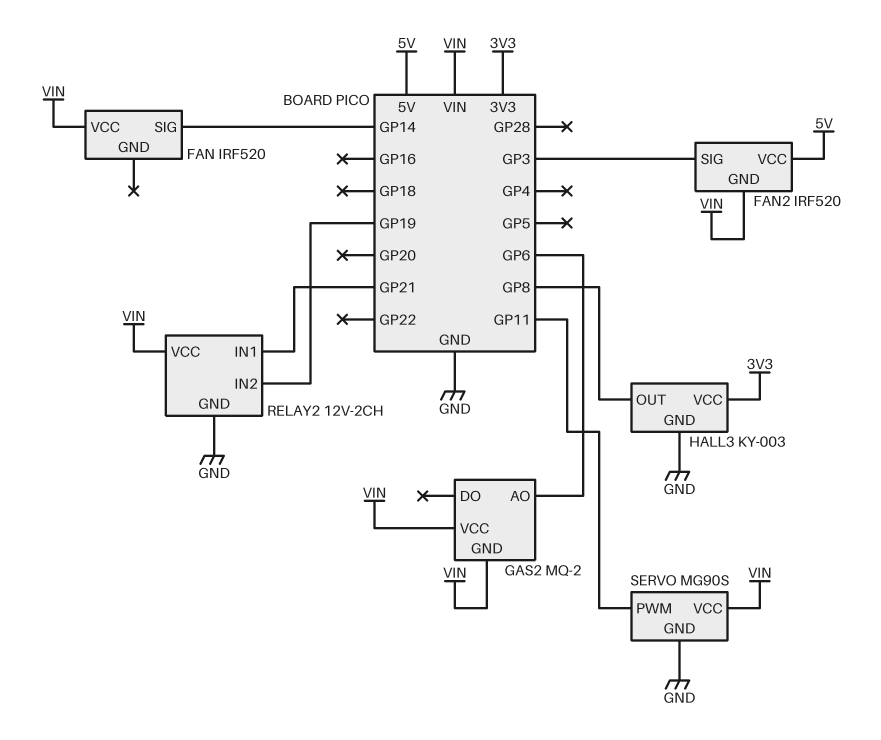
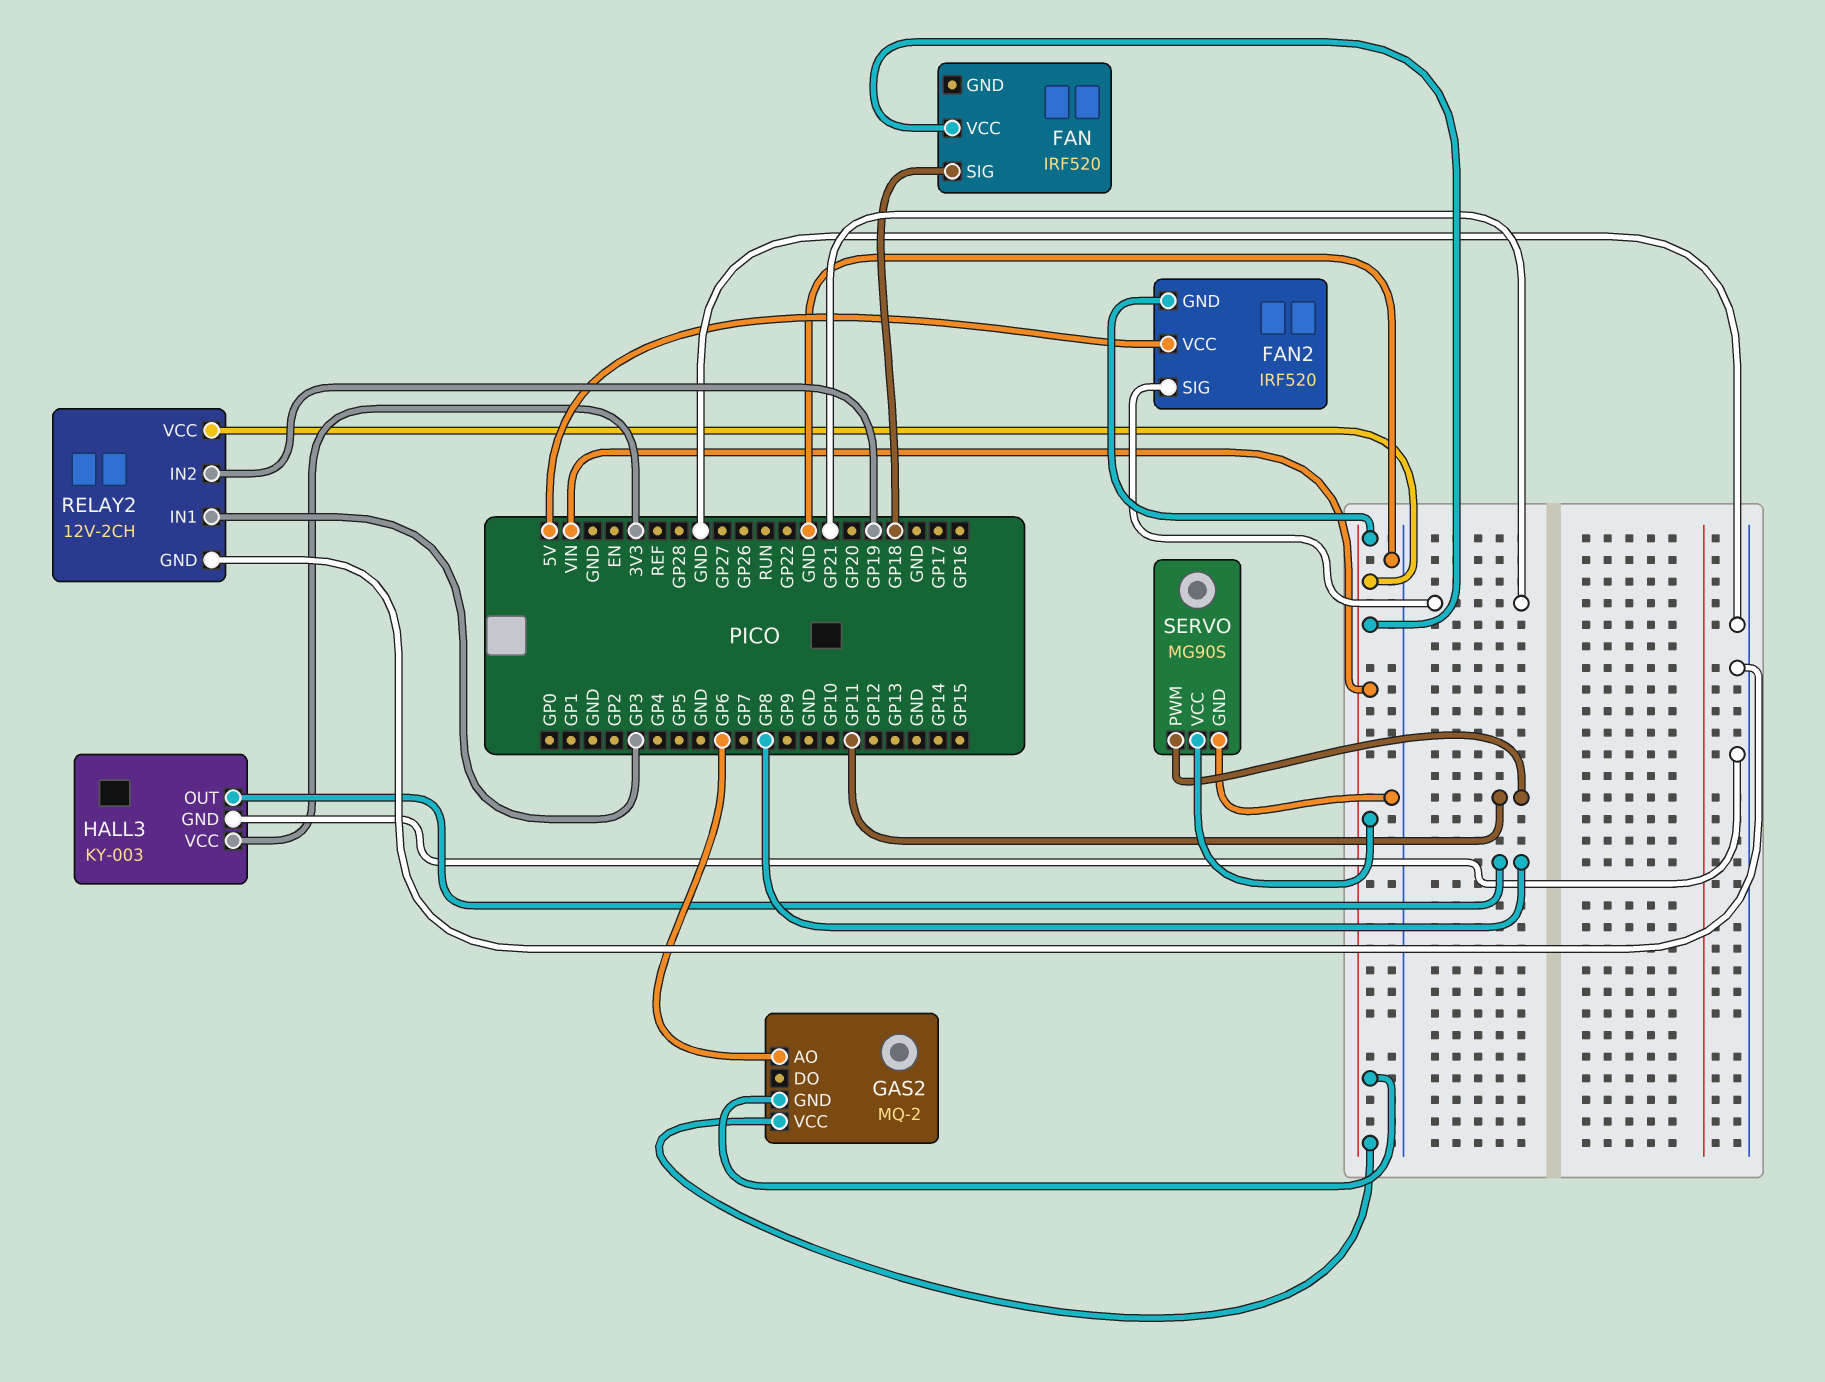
FAN pin SIG: GP14 -> GP18
FAN2 pin SIG: GP3 -> GP21
RELAY2 pin IN1: GP21 -> GP3

